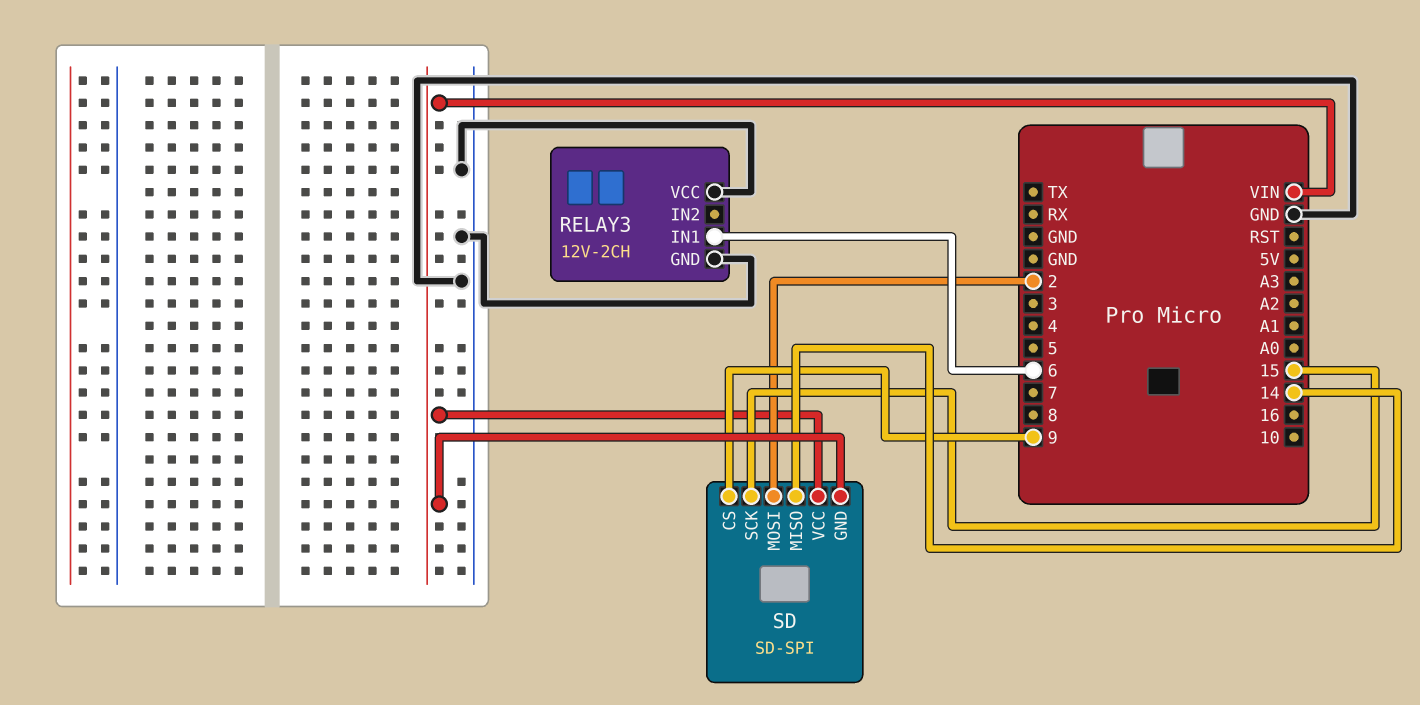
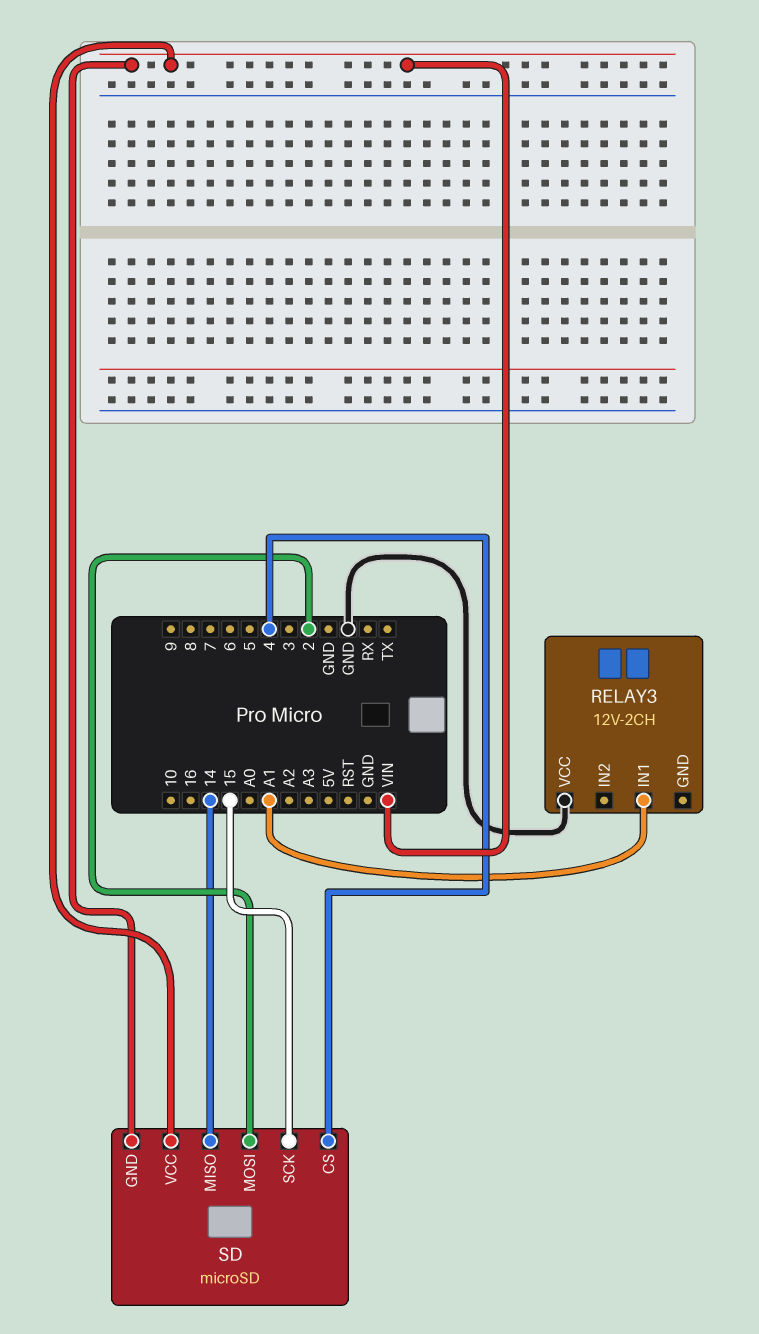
RELAY3 pin GND: GND -> none
RELAY3 pin IN1: 6 -> A1
SD: SD-SPI -> microSD
SD pin CS: 9 -> 4

